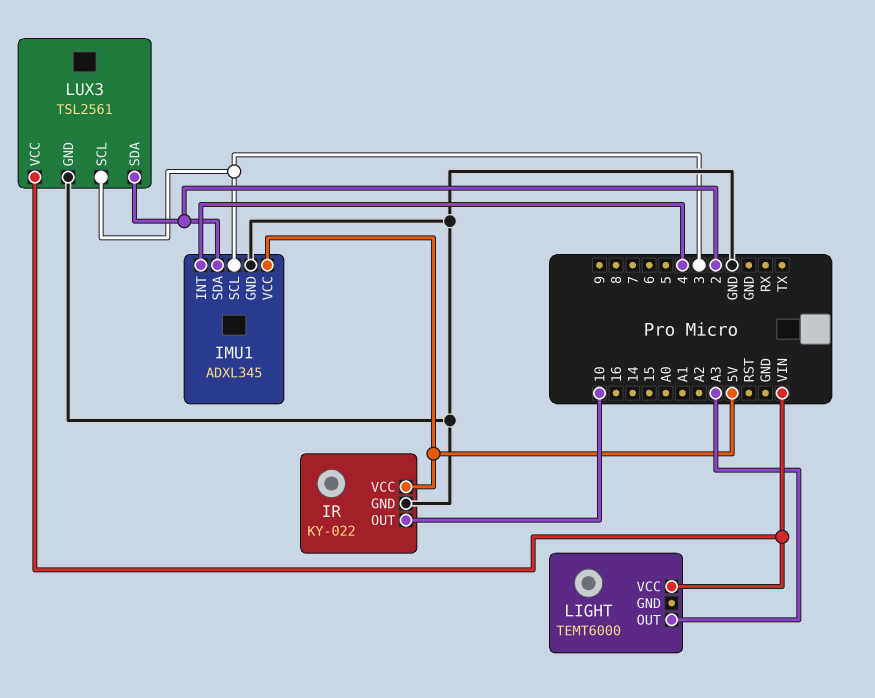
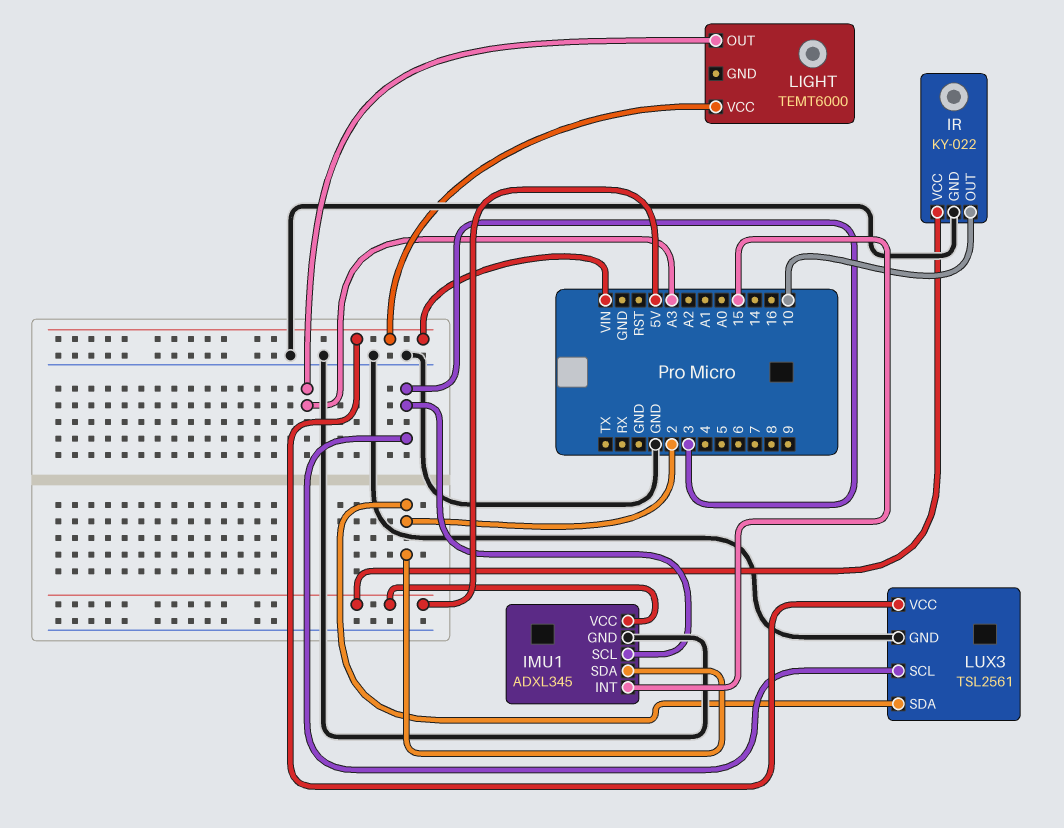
IMU1 pin INT: 4 -> 15

